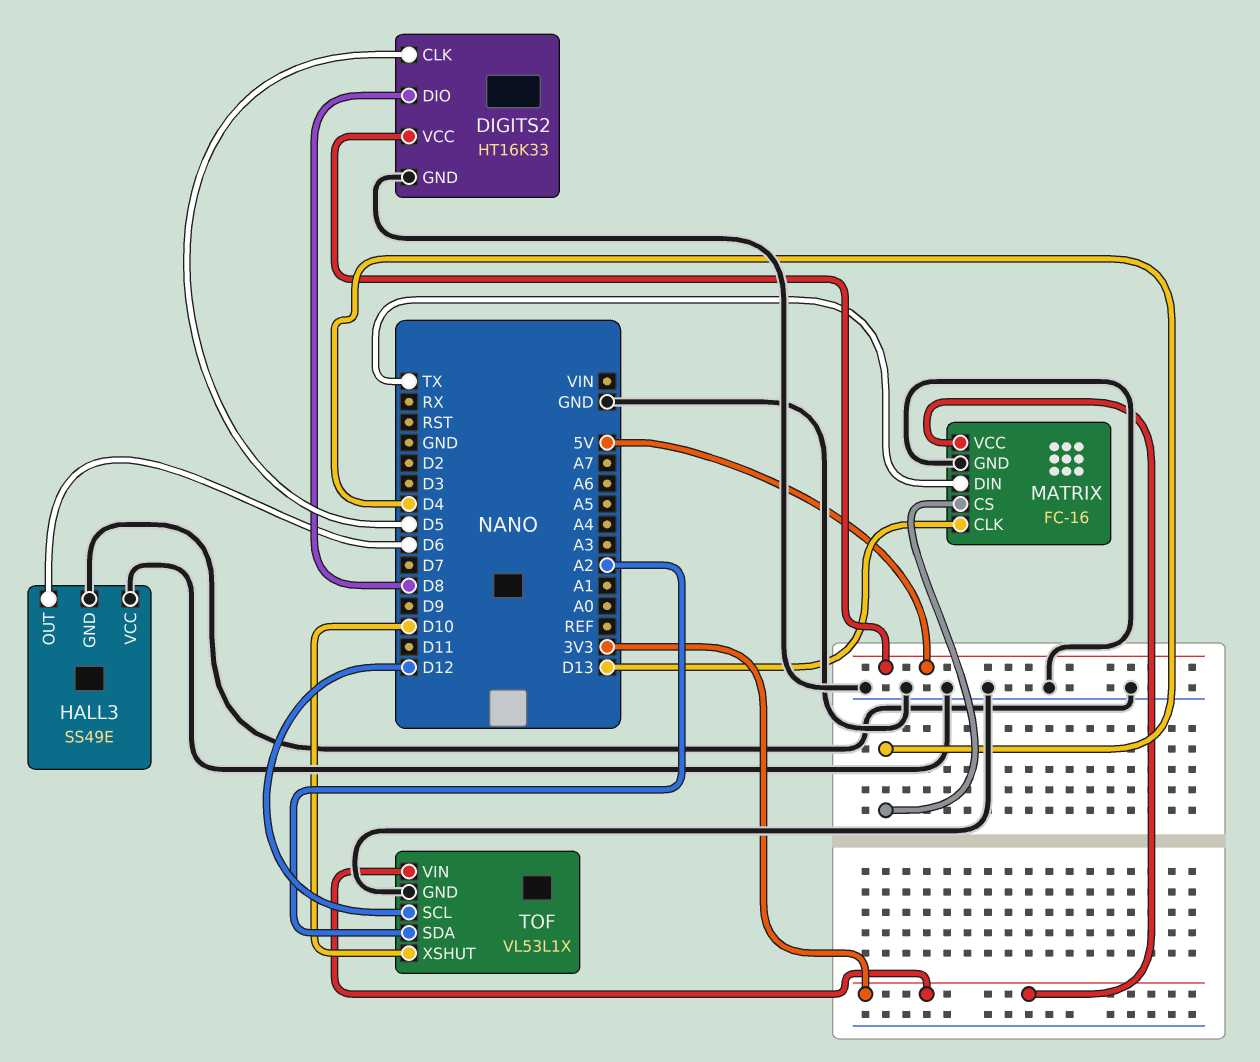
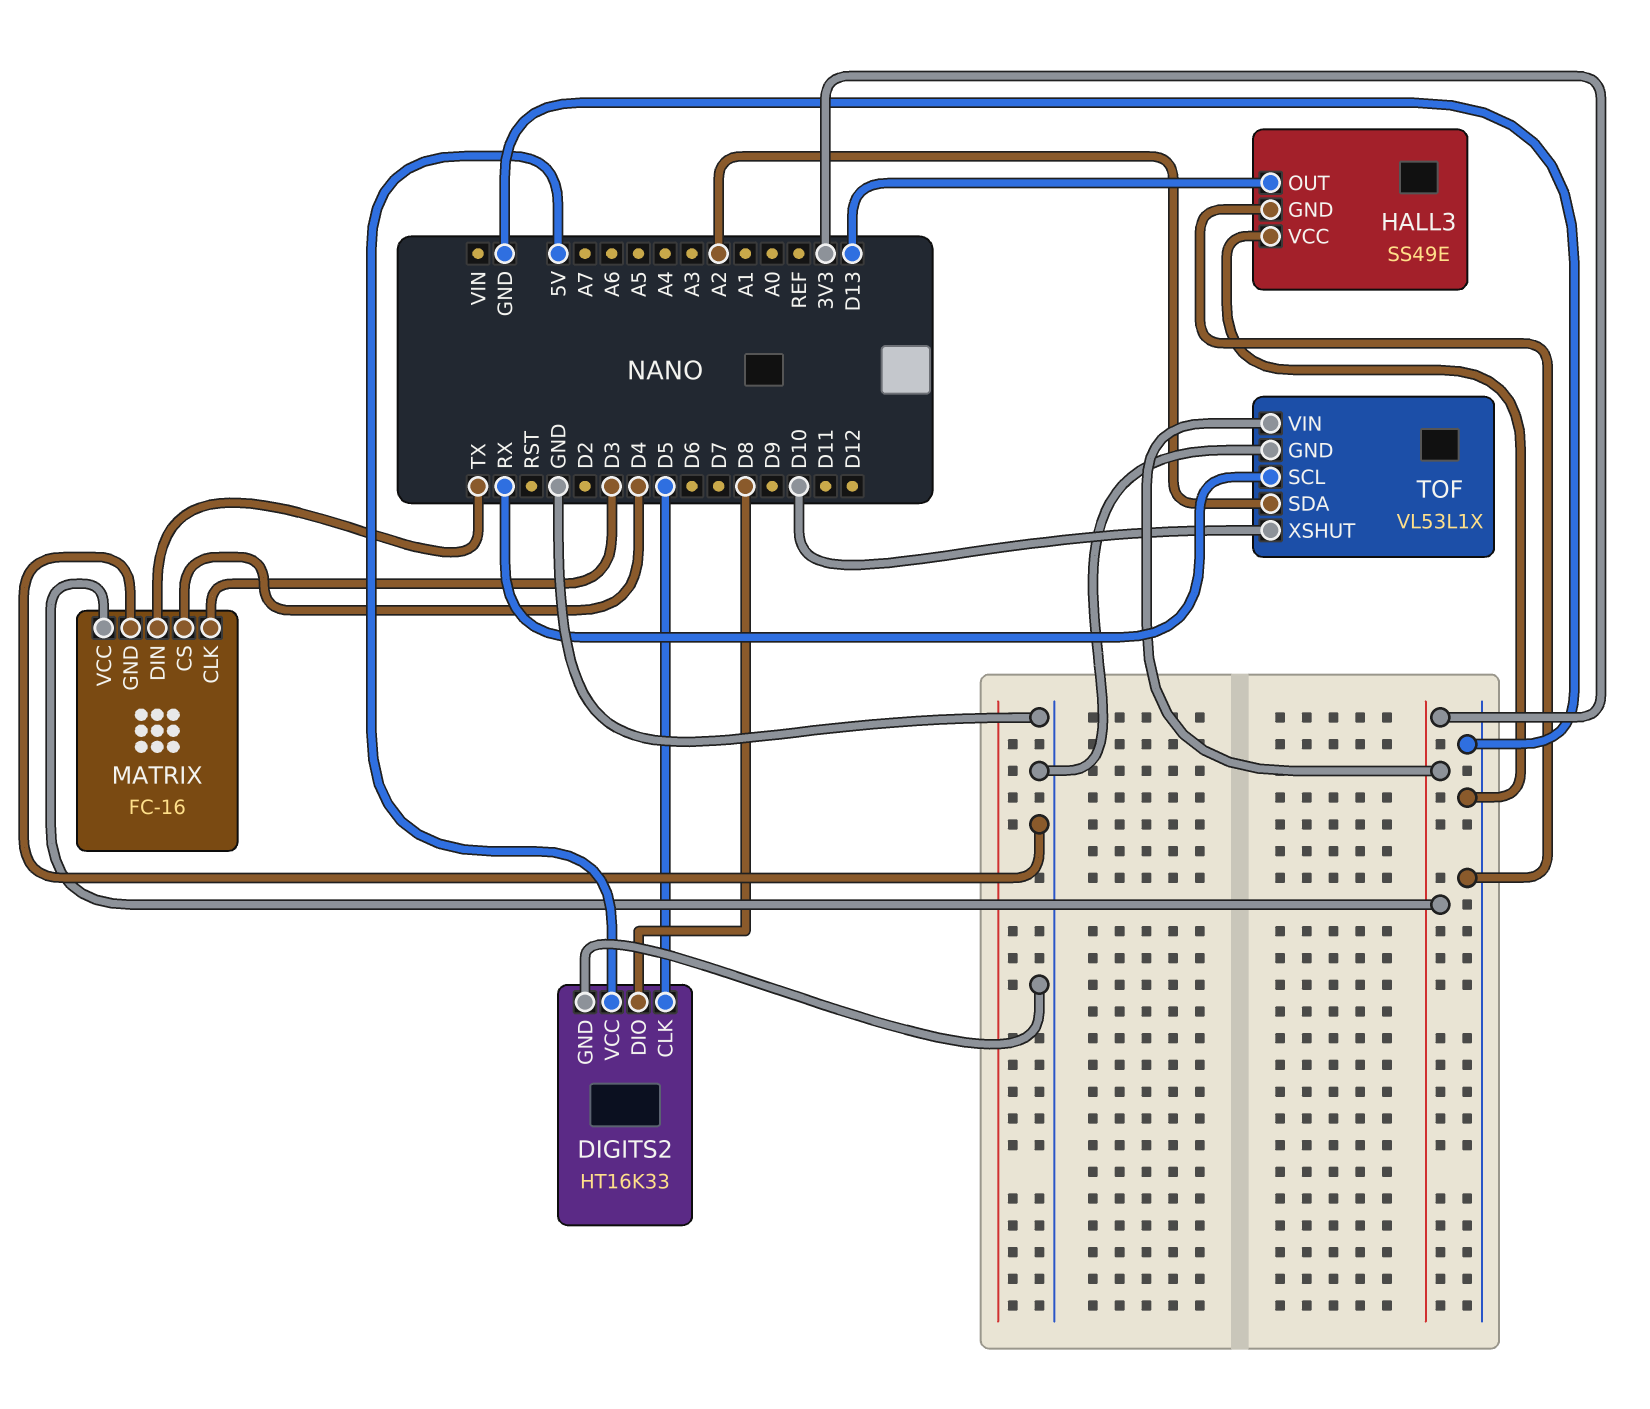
HALL3 pin OUT: D6 -> D13
MATRIX pin CLK: D13 -> D3
TOF pin SCL: D12 -> RX

